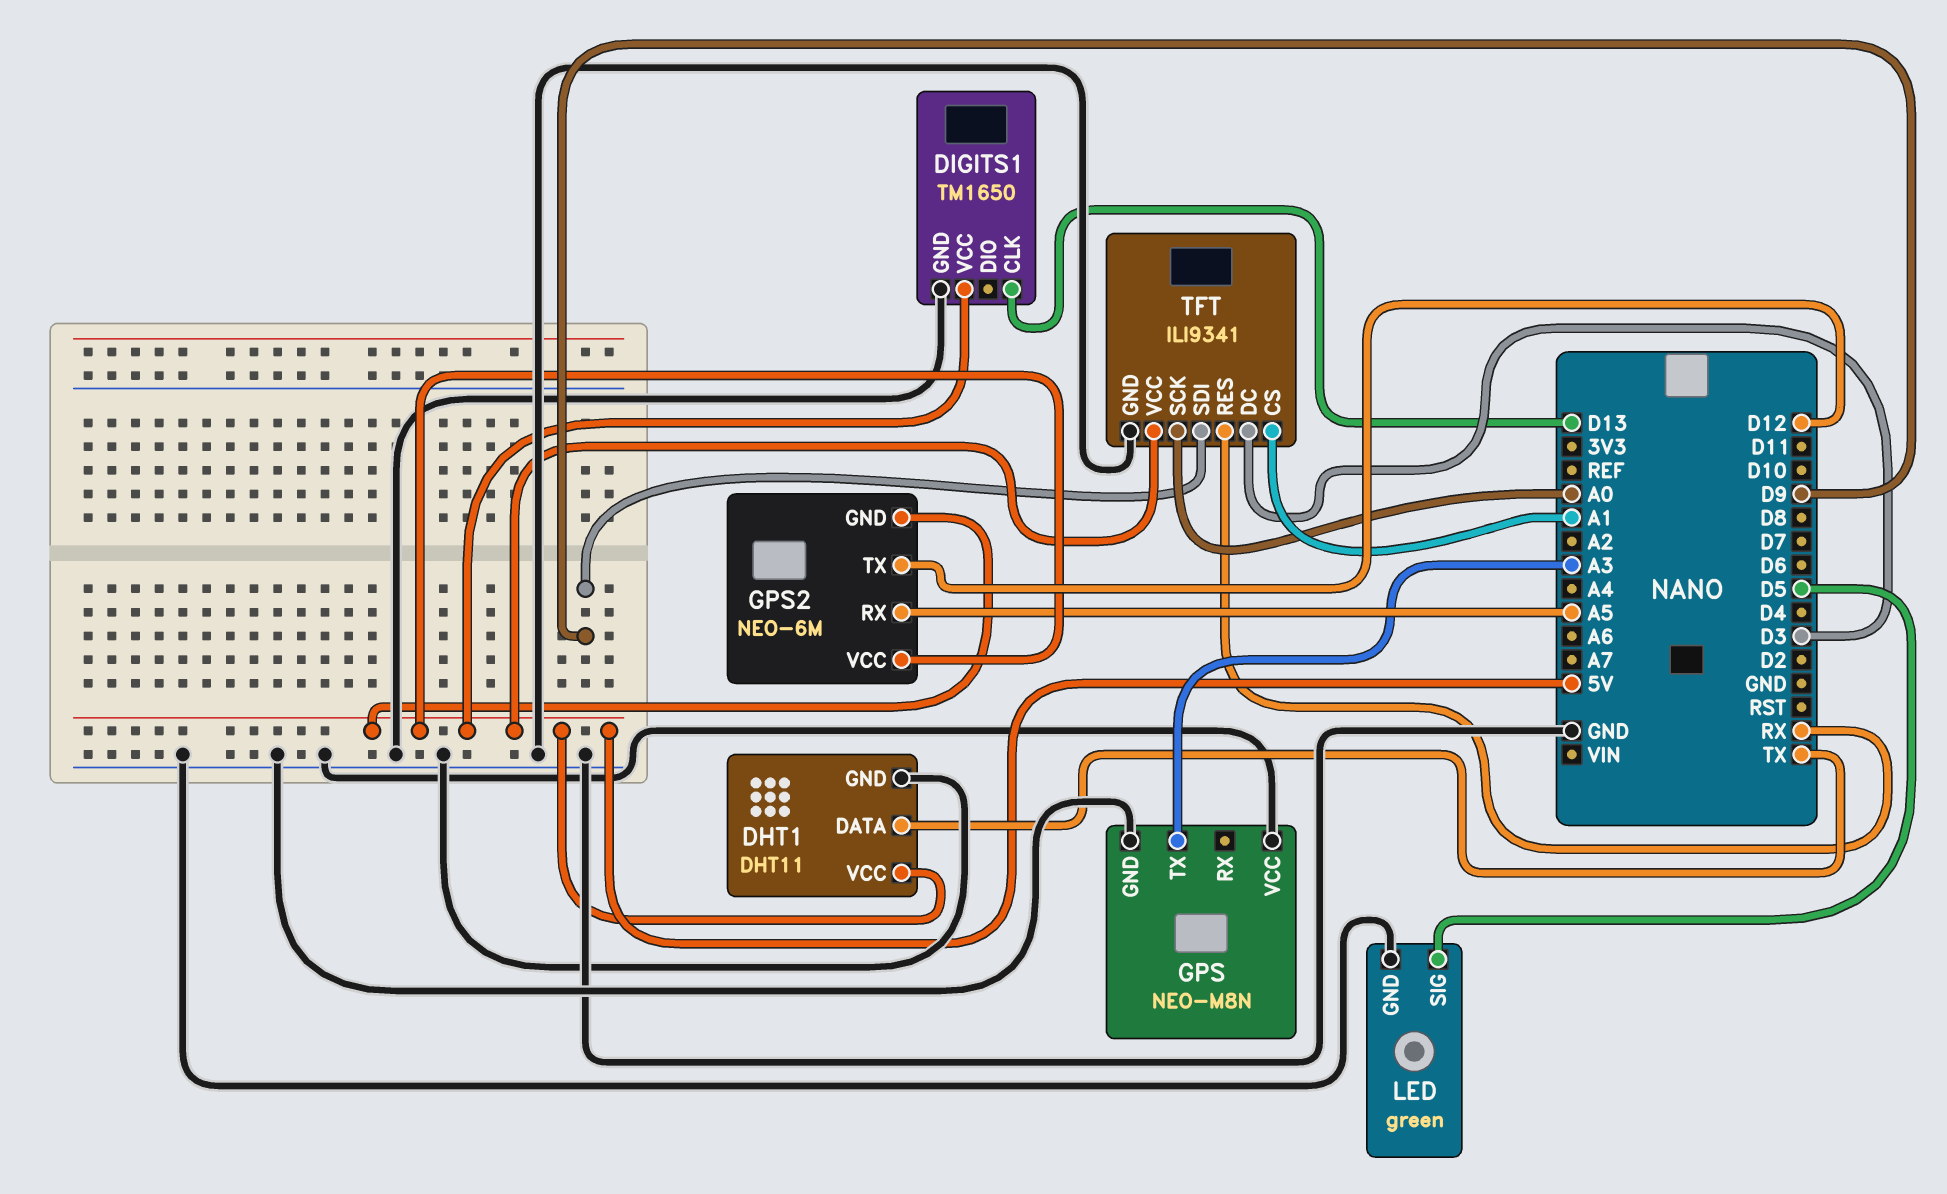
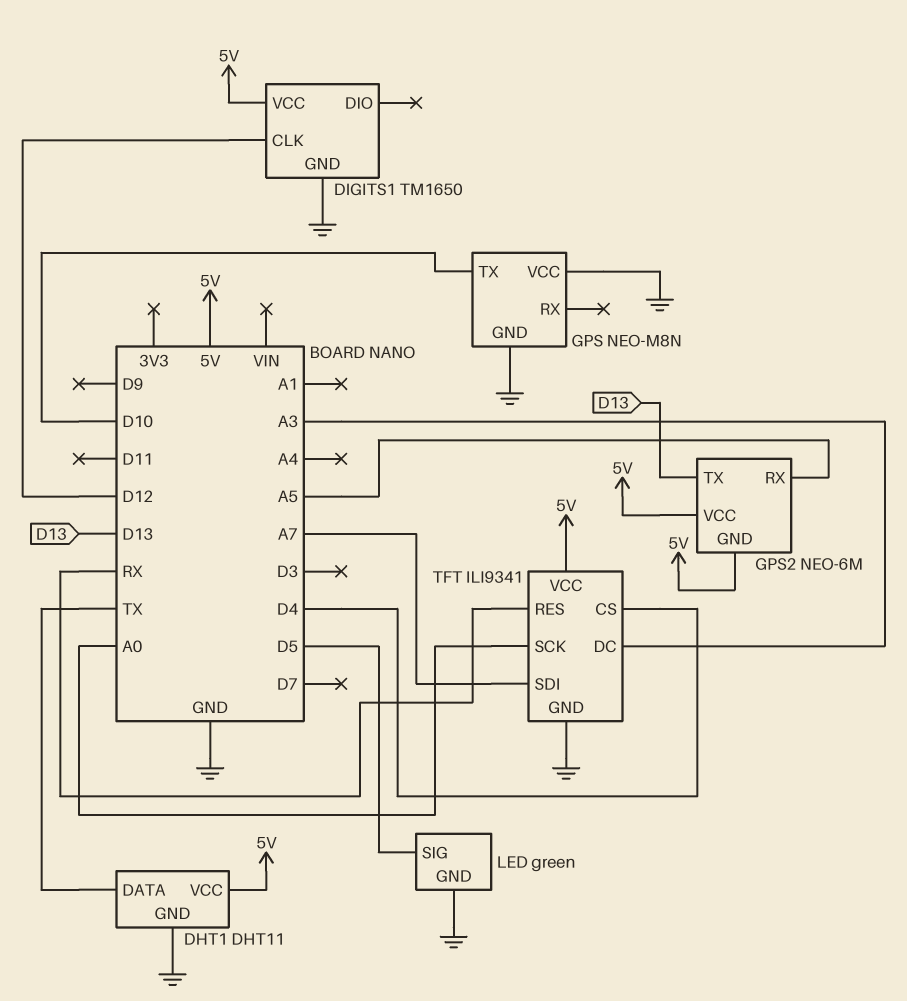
DIGITS1 pin CLK: D13 -> D12
GPS pin TX: A3 -> D10
GPS2 pin TX: D12 -> D13
TFT pin CS: A1 -> D4
TFT pin DC: D3 -> A3
TFT pin SDI: D9 -> A7

